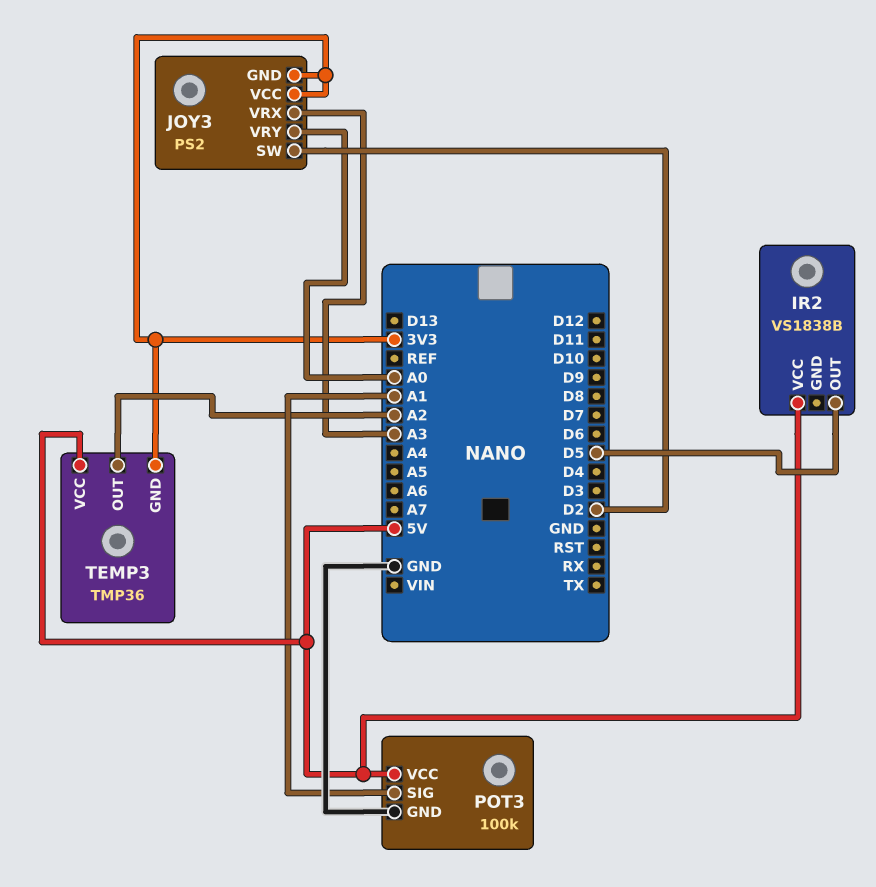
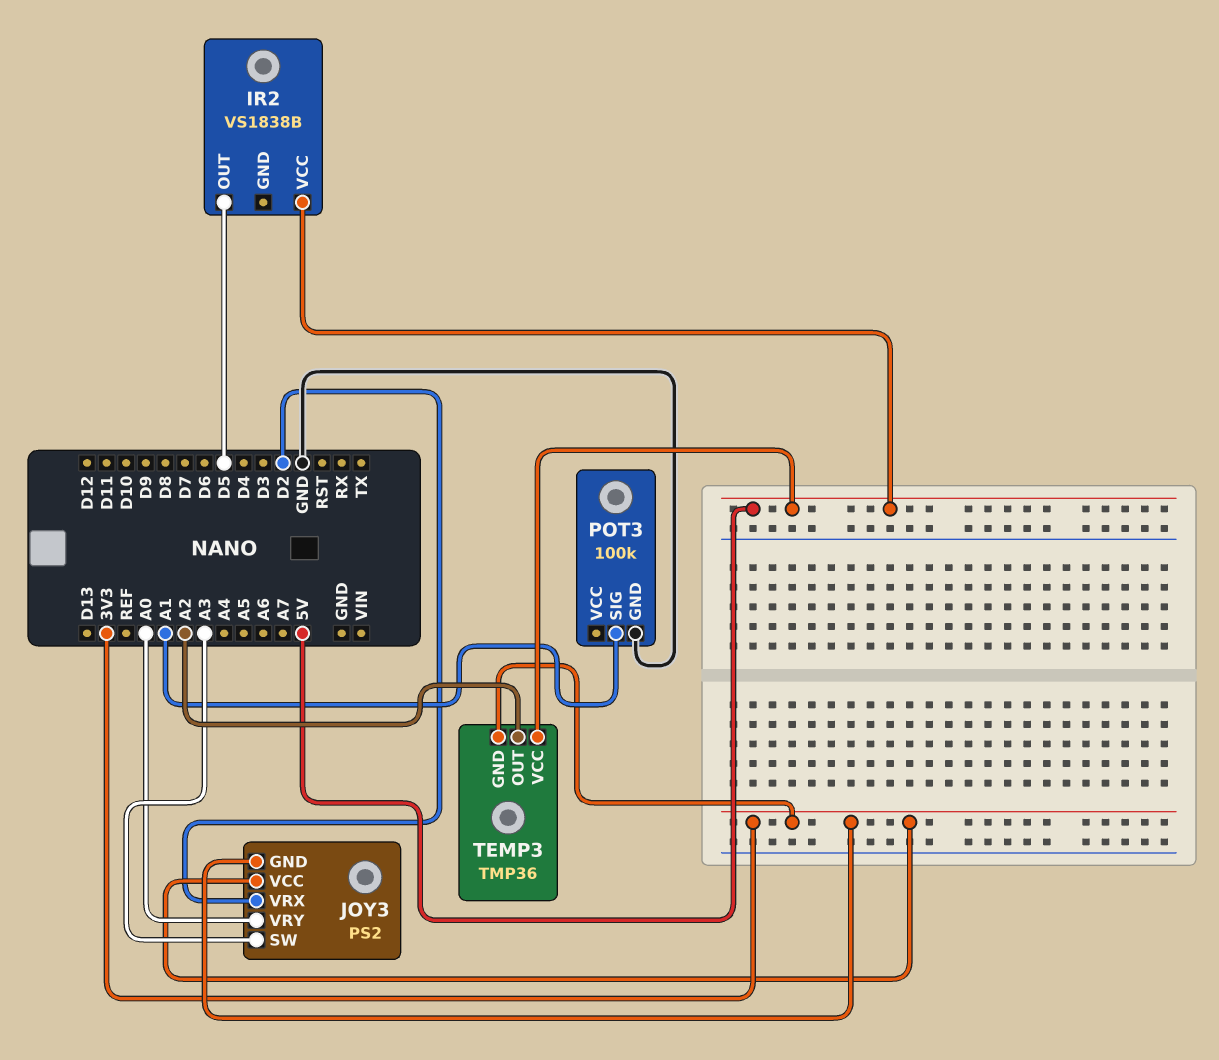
JOY3 pin SW: D2 -> A3
JOY3 pin VRX: A3 -> D2
POT3 pin VCC: 5V -> none

